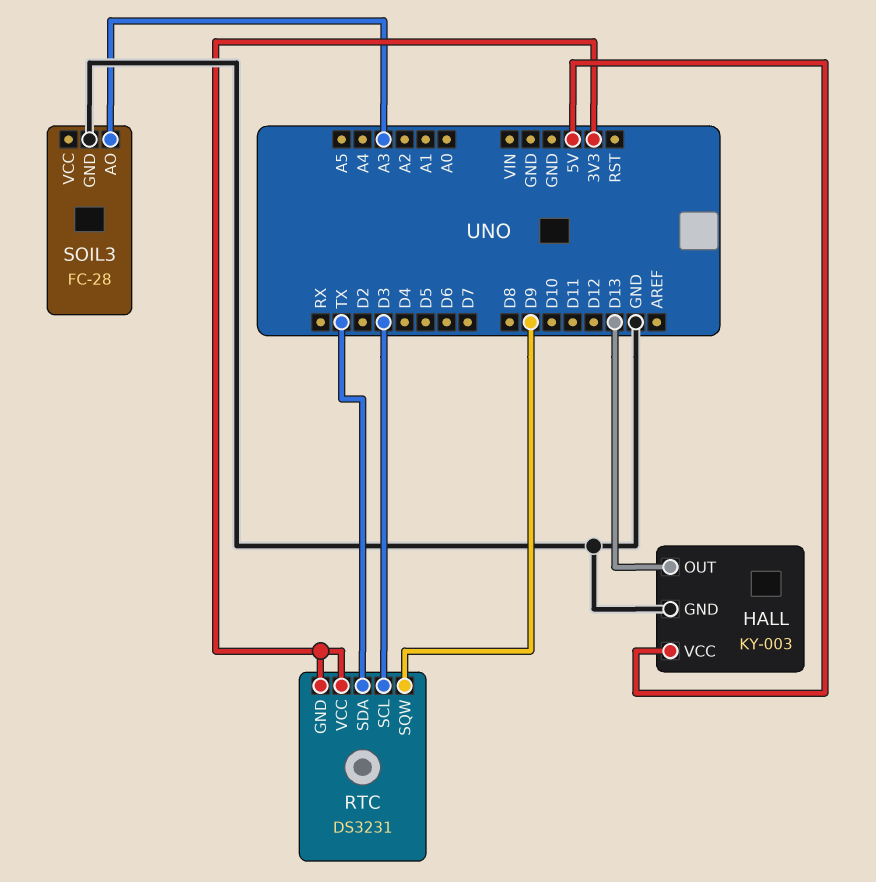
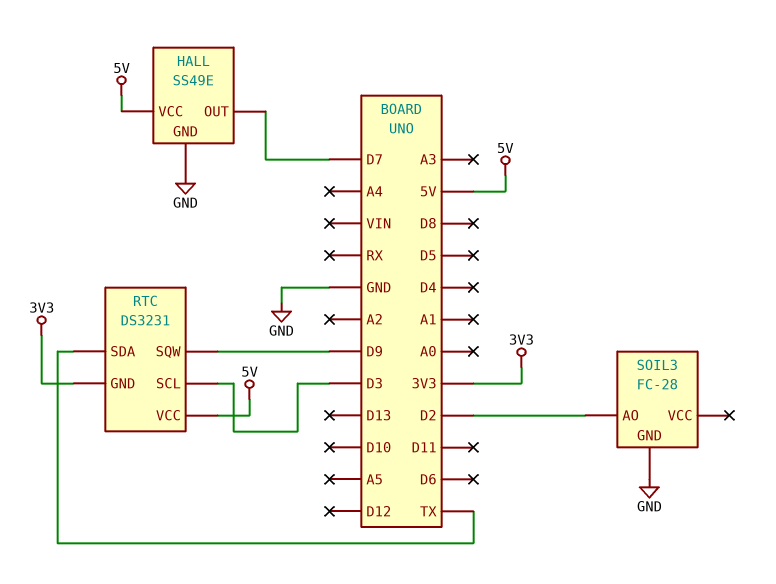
HALL: KY-003 -> SS49E
HALL pin OUT: D13 -> D7
RTC pin VCC: 3V3 -> 5V
SOIL3 pin AO: A3 -> D2

